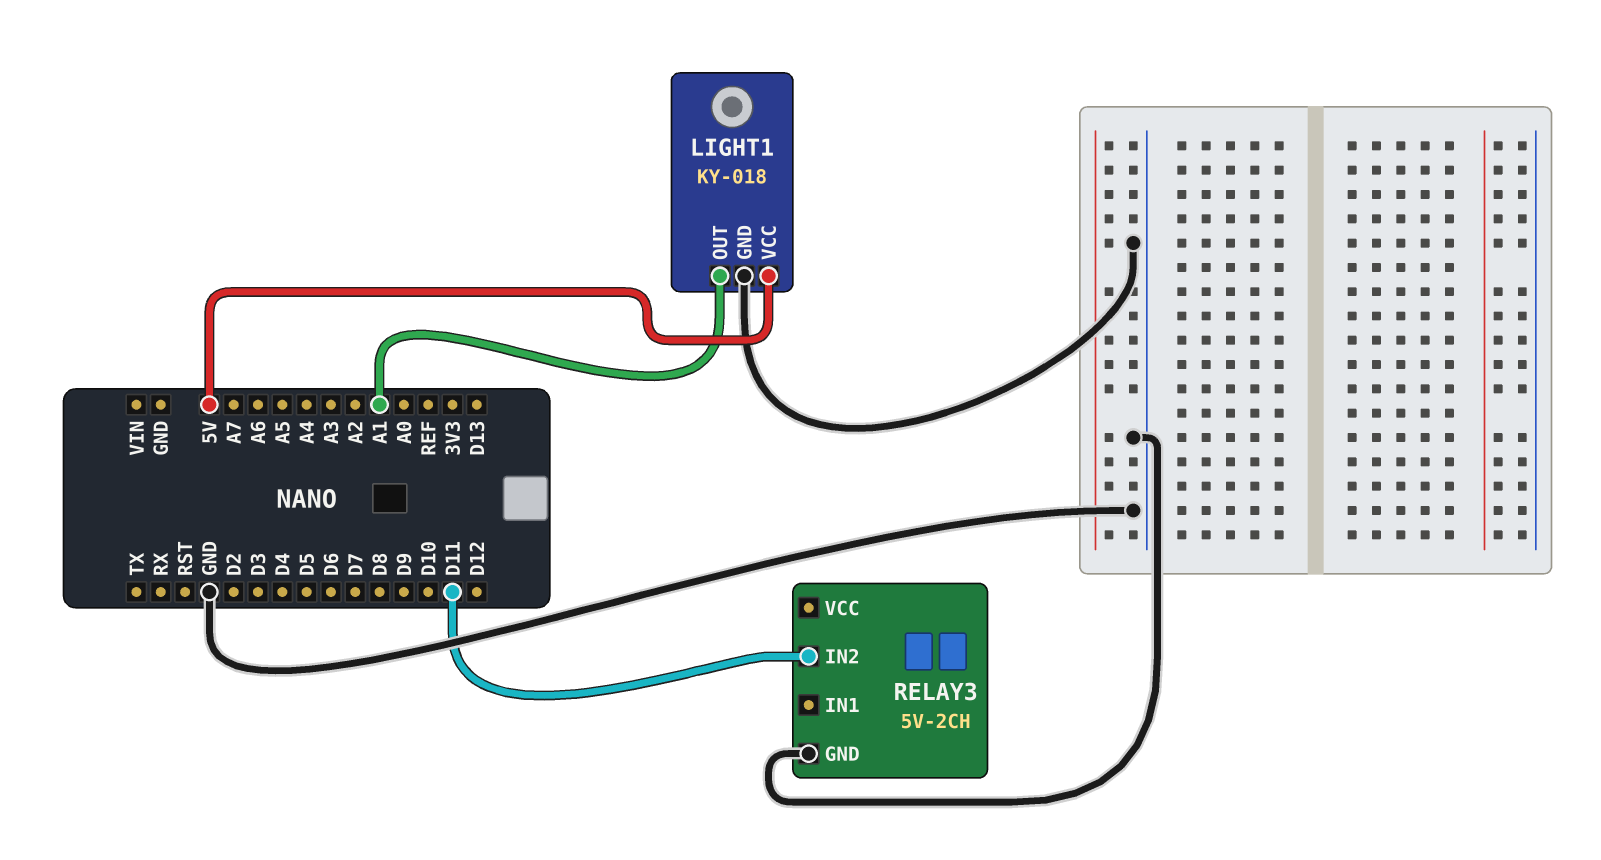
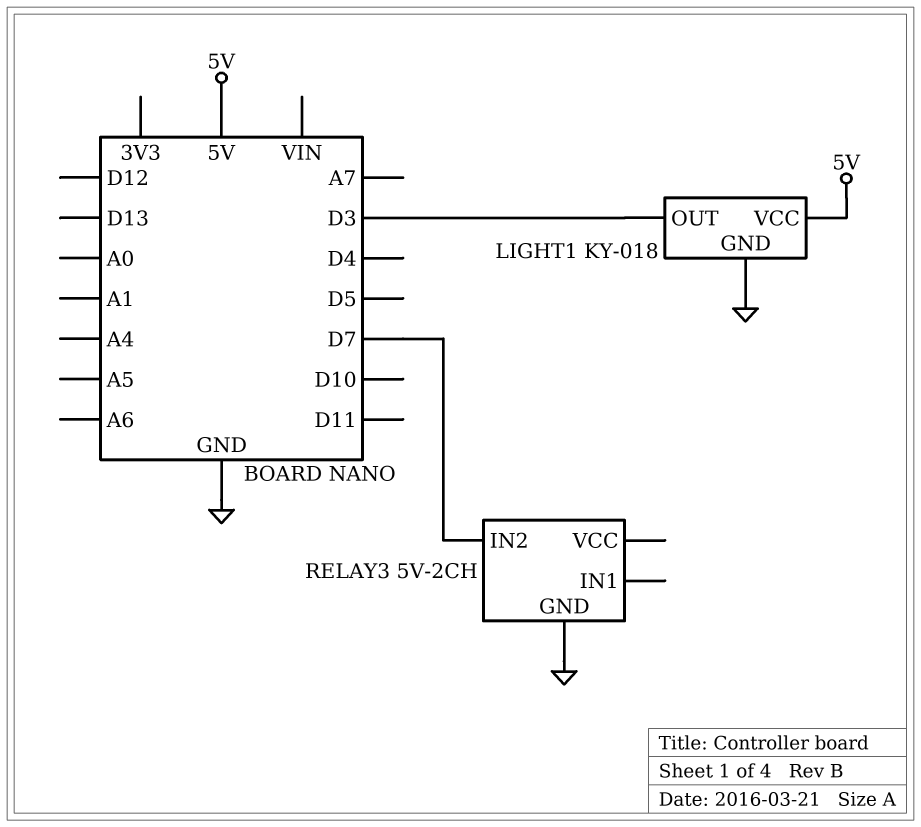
LIGHT1 pin OUT: A1 -> D3
RELAY3 pin IN2: D11 -> D7

